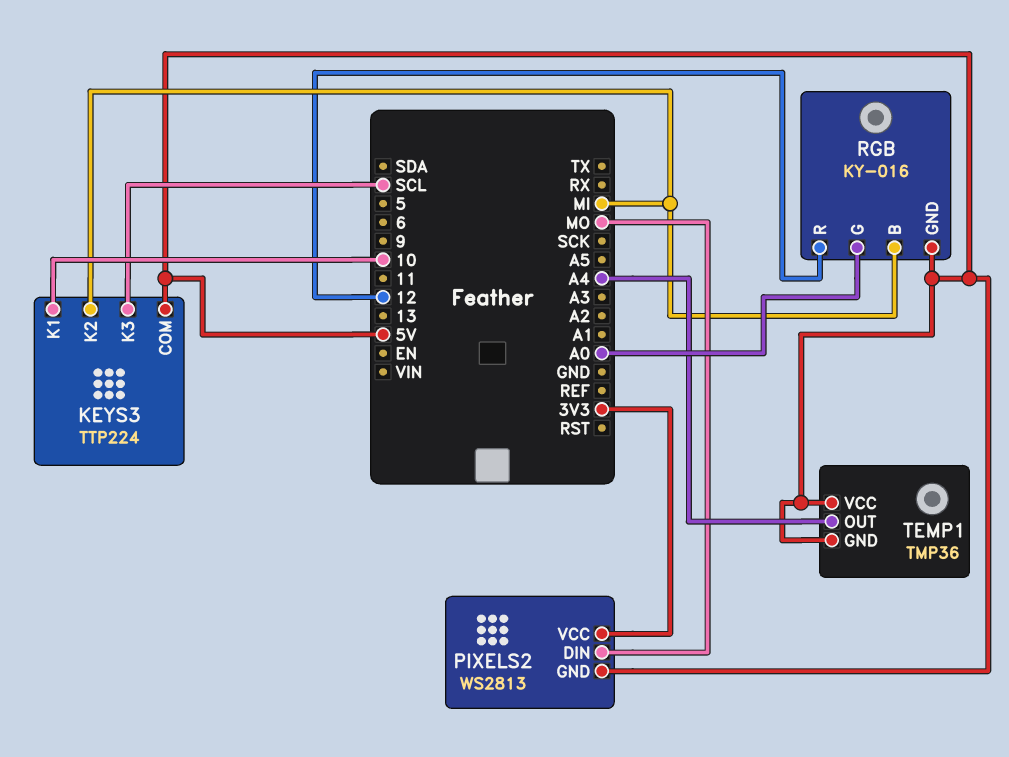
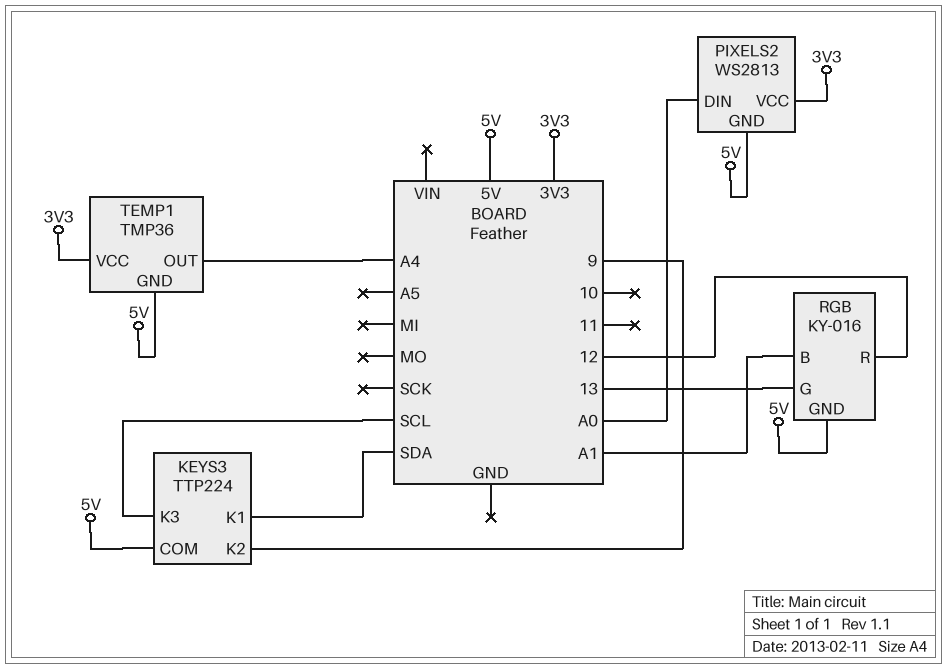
KEYS3 pin K1: 10 -> SDA
KEYS3 pin K2: MI -> 9
PIXELS2 pin DIN: MO -> A0
RGB pin B: MI -> A1
RGB pin G: A0 -> 13
TEMP1 pin VCC: 5V -> 3V3

